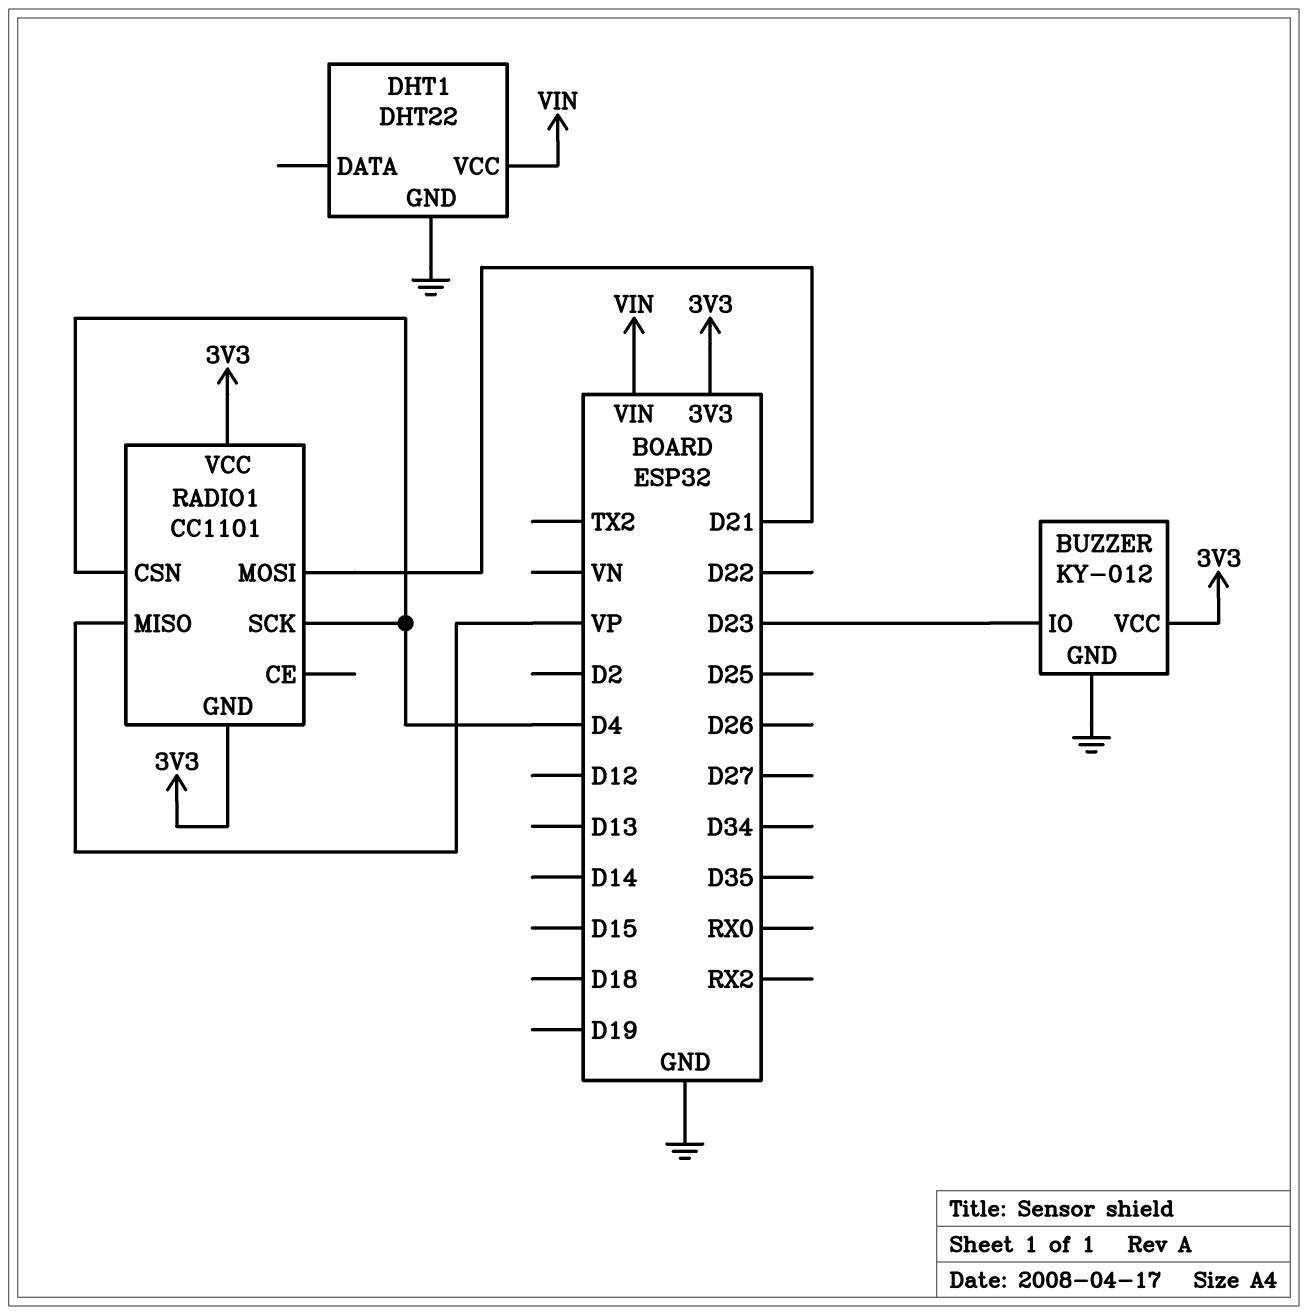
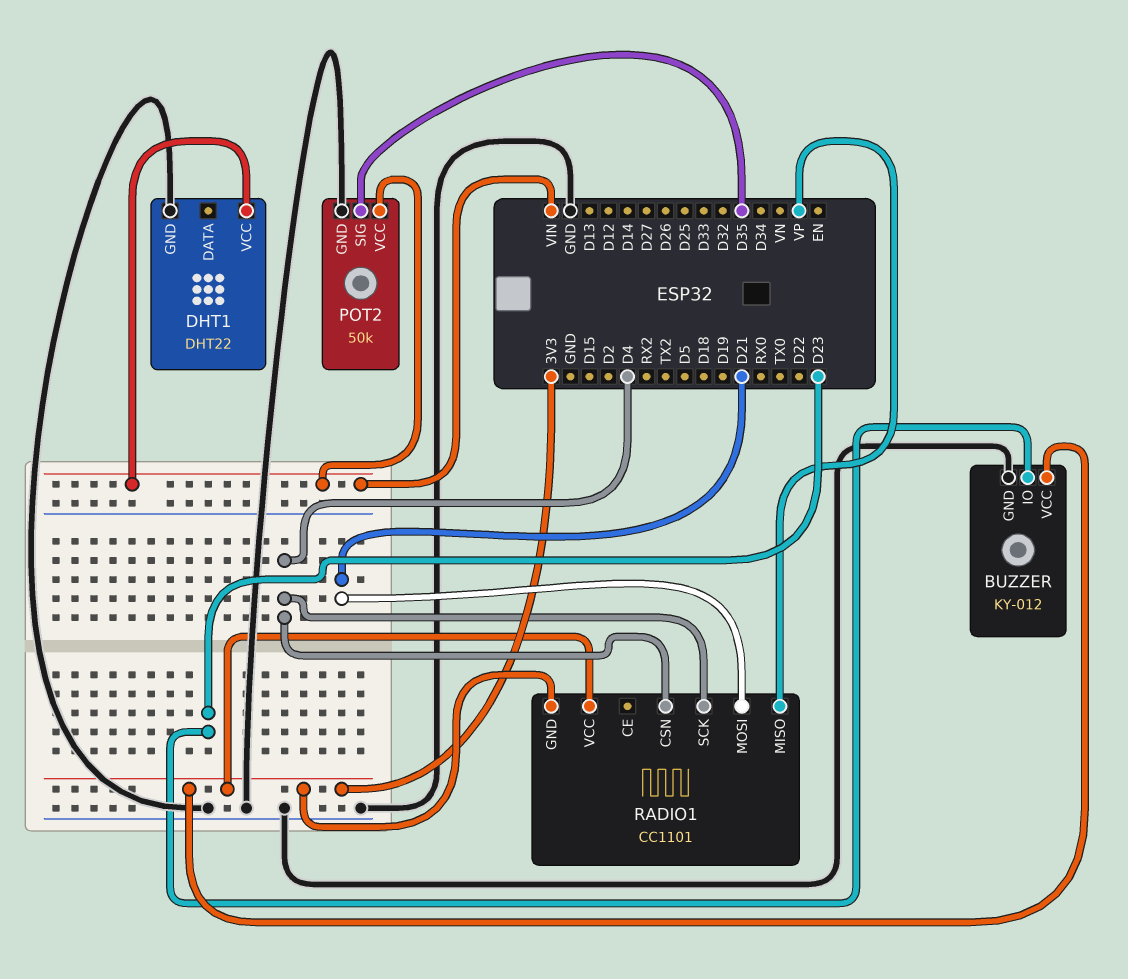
POT2: none -> 50k
POT2 pin GND: none -> GND
POT2 pin SIG: none -> D35
POT2 pin VCC: none -> VIN

